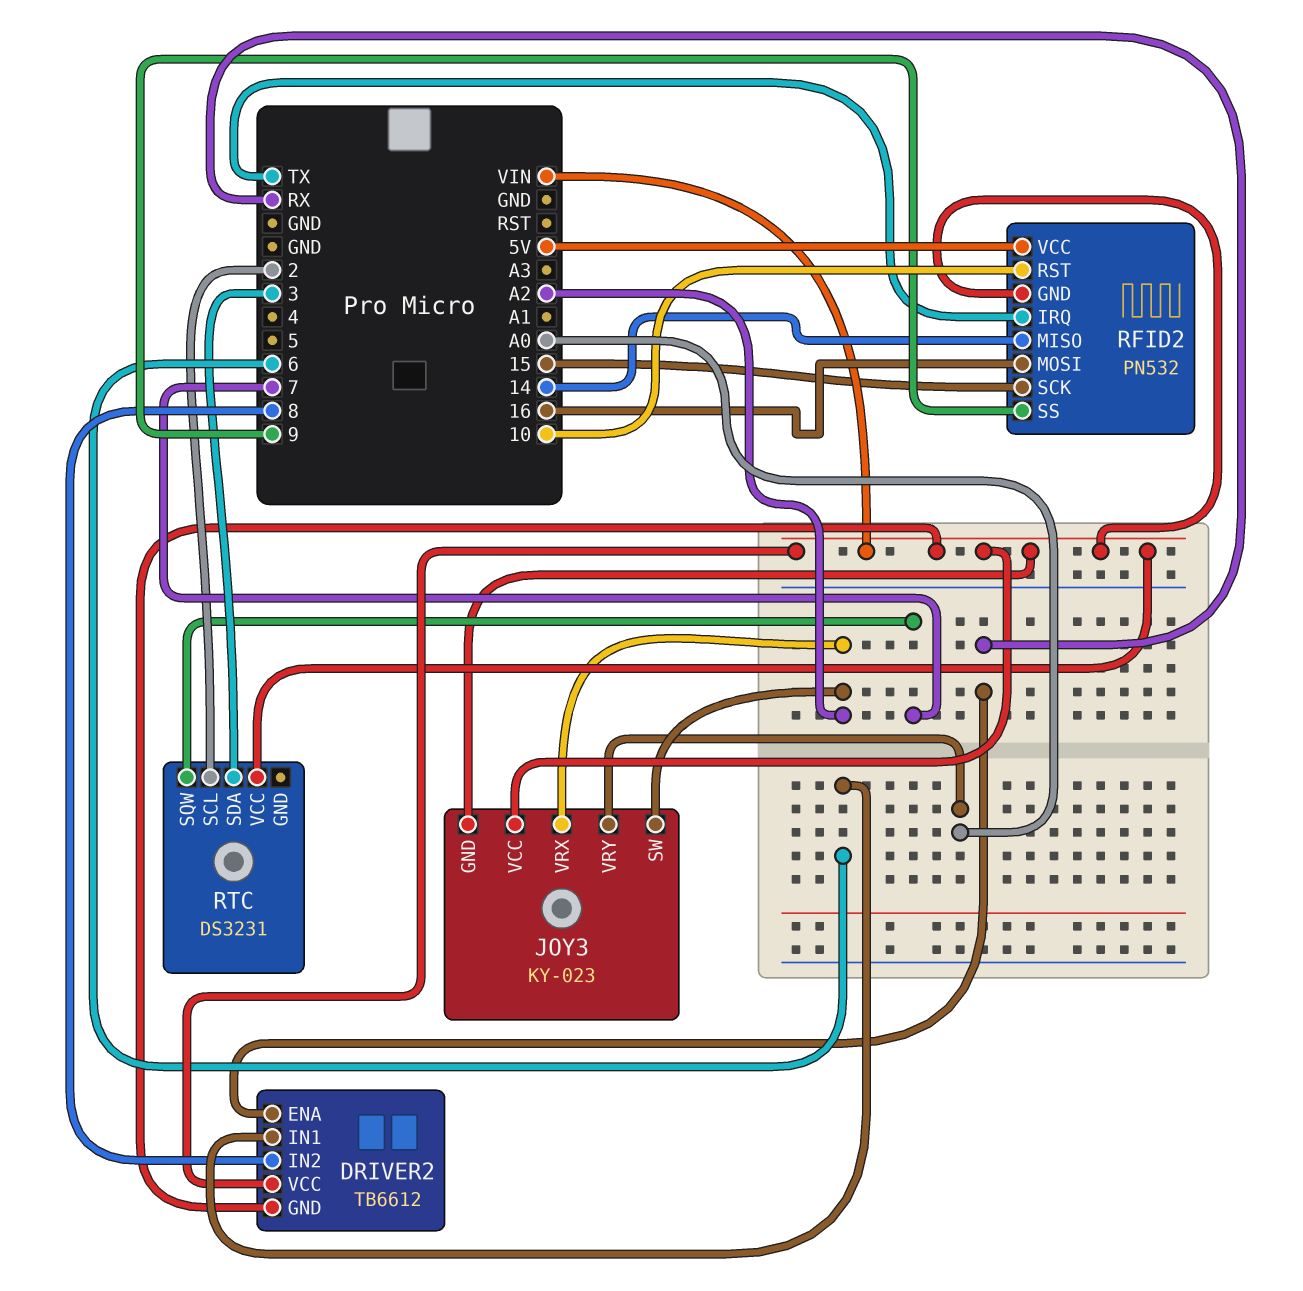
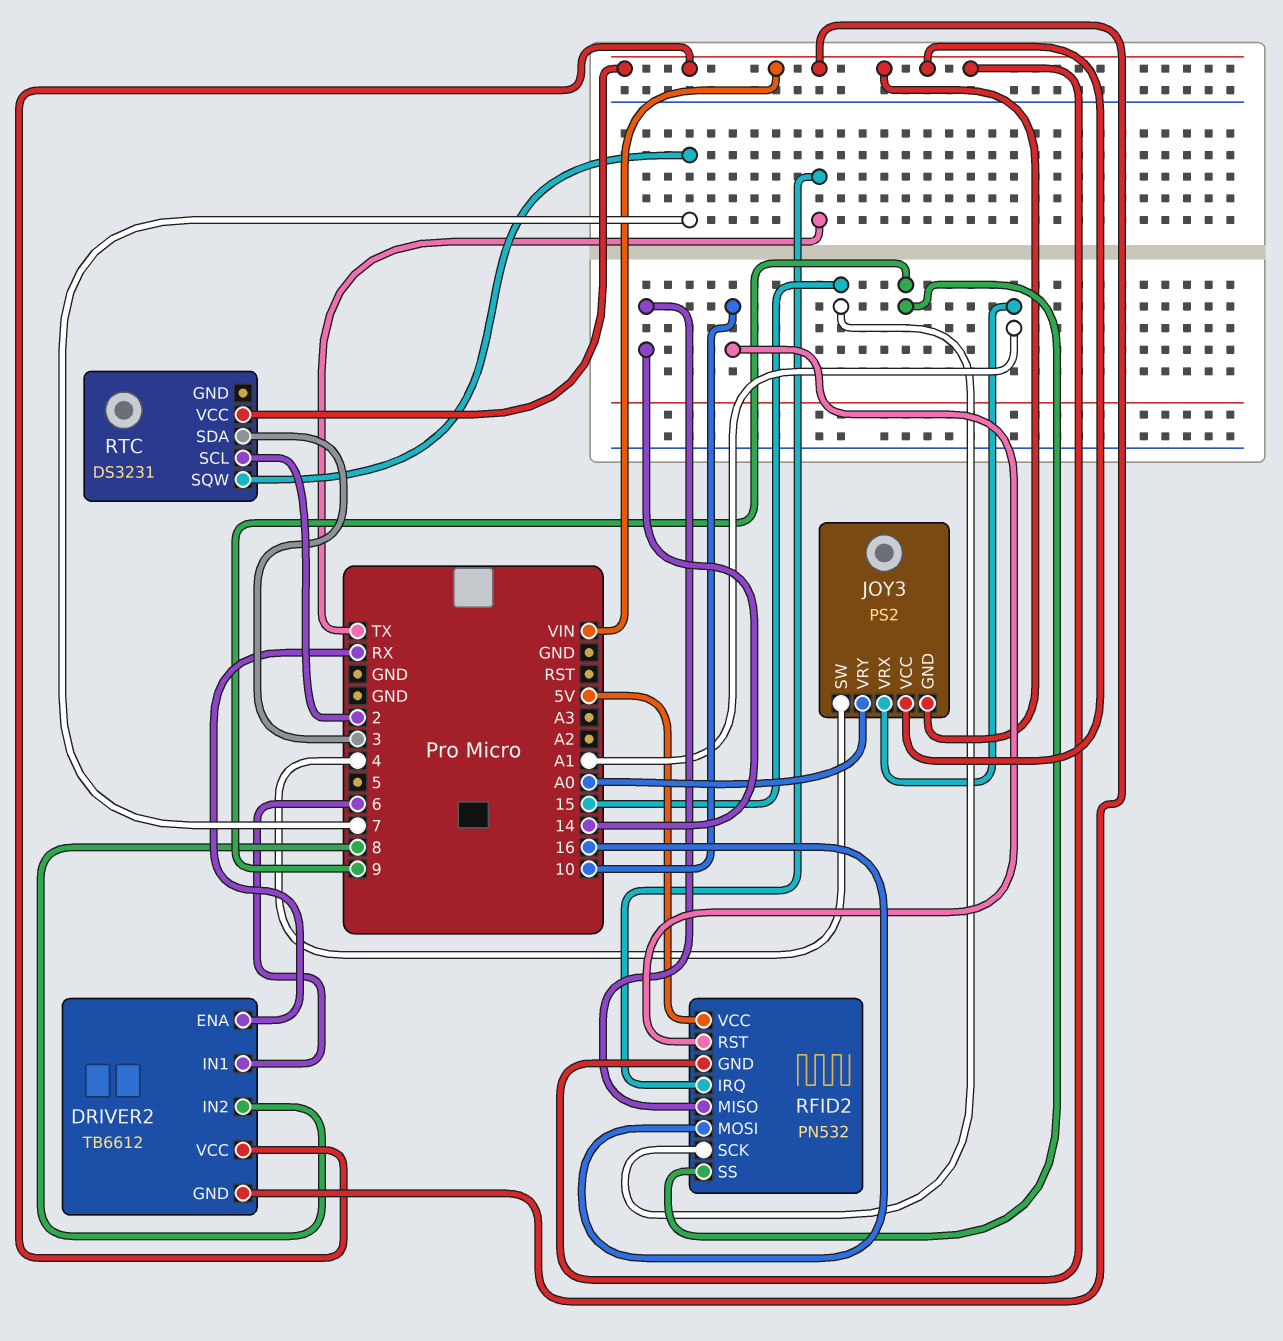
JOY3: KY-023 -> PS2
JOY3 pin SW: A2 -> 4
JOY3 pin VRX: A2 -> A1

